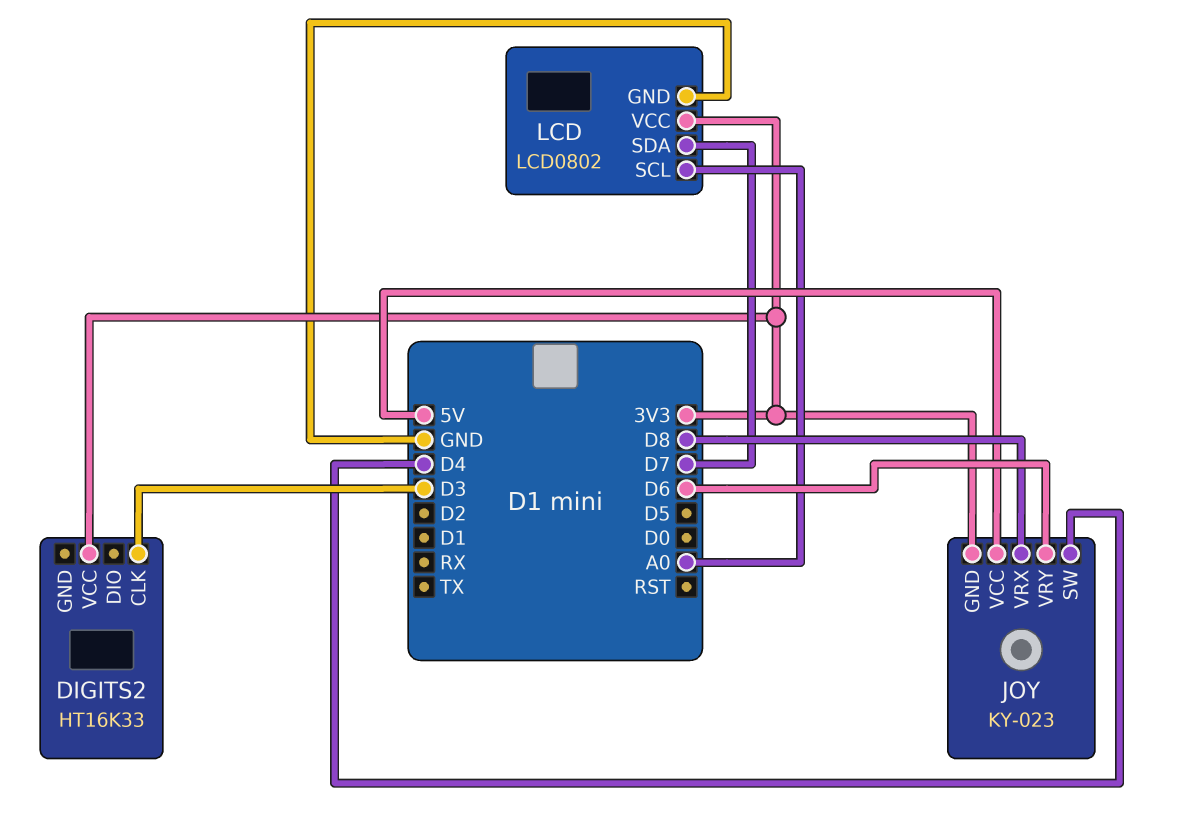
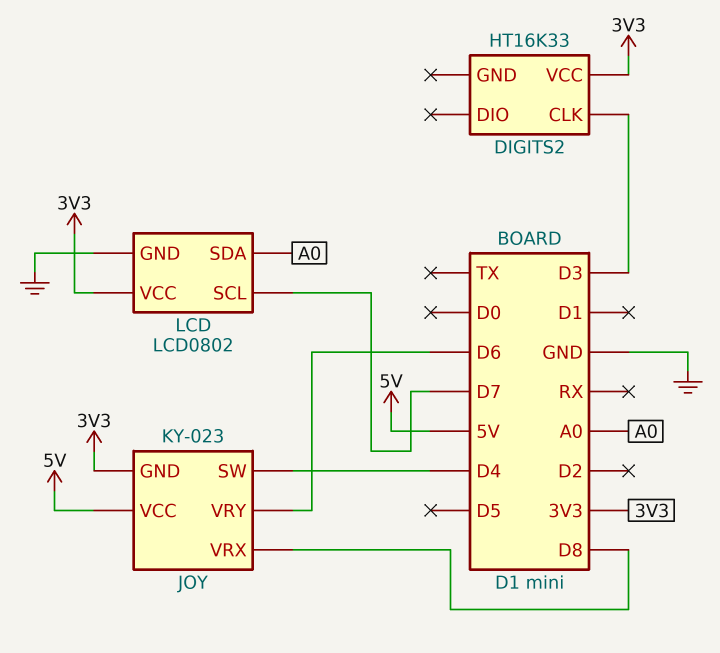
LCD pin SCL: A0 -> D7
LCD pin SDA: D7 -> A0

